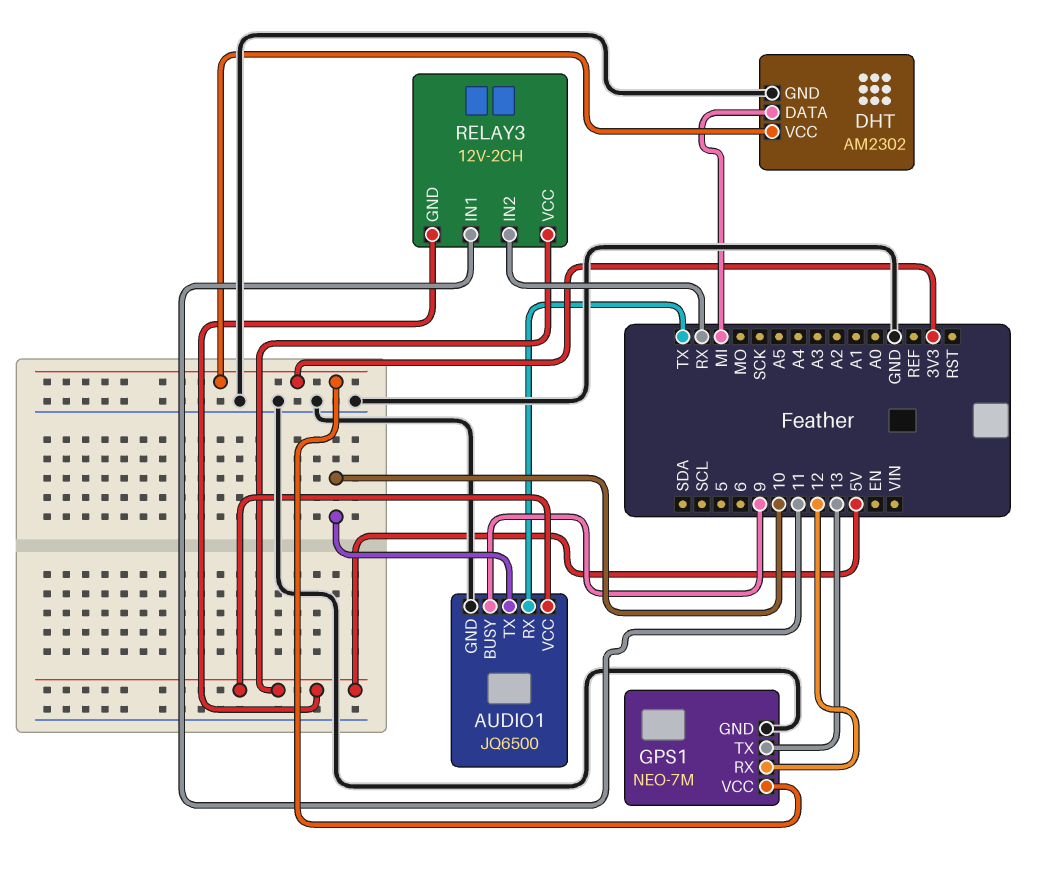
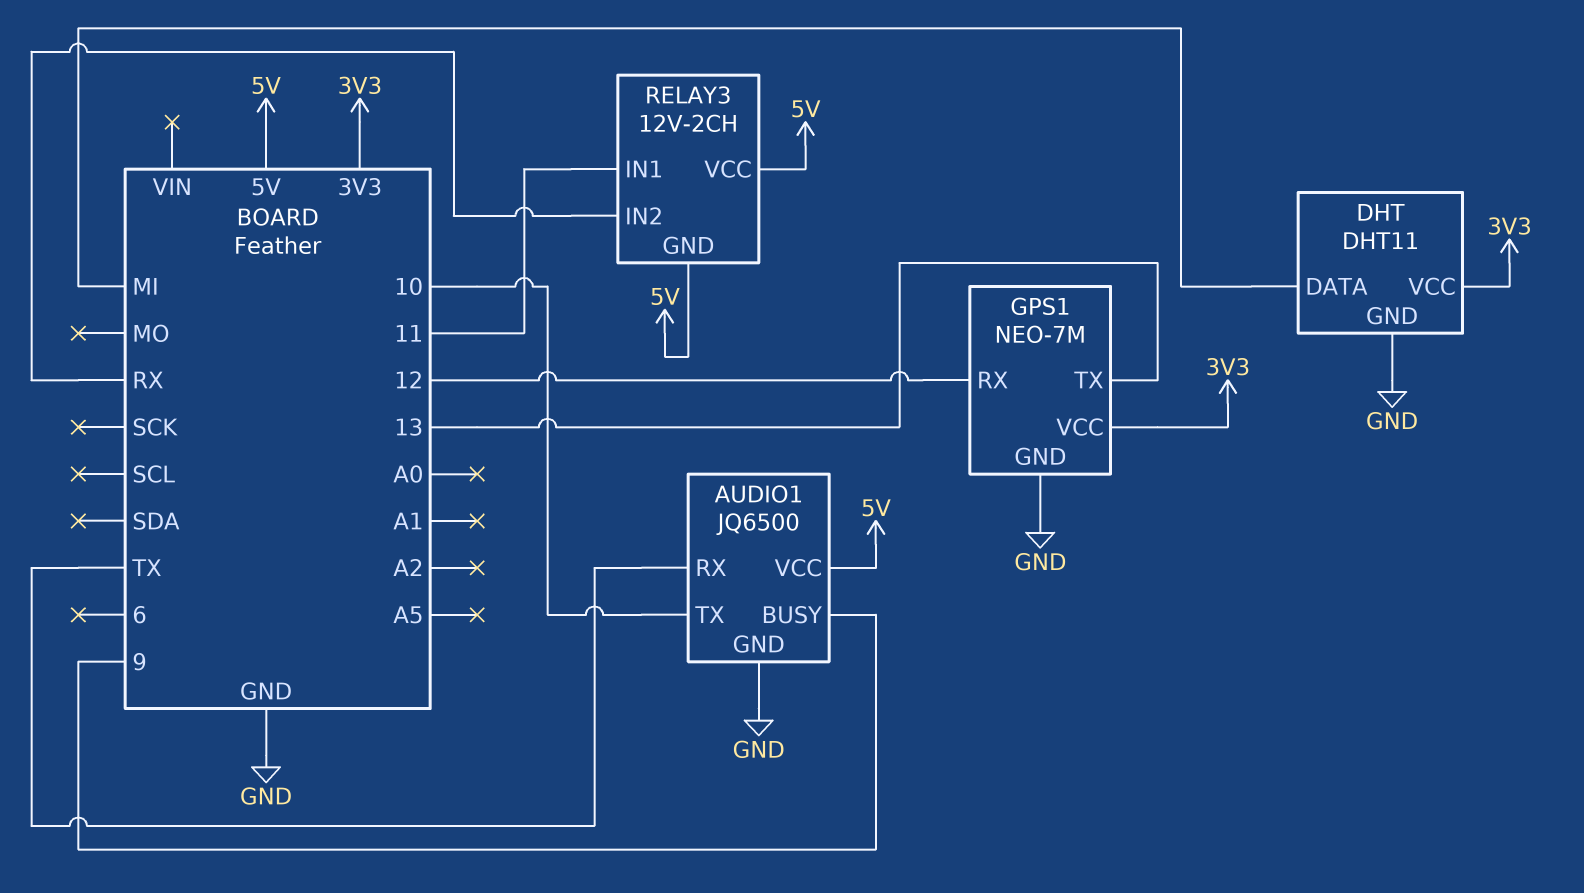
DHT: AM2302 -> DHT11

